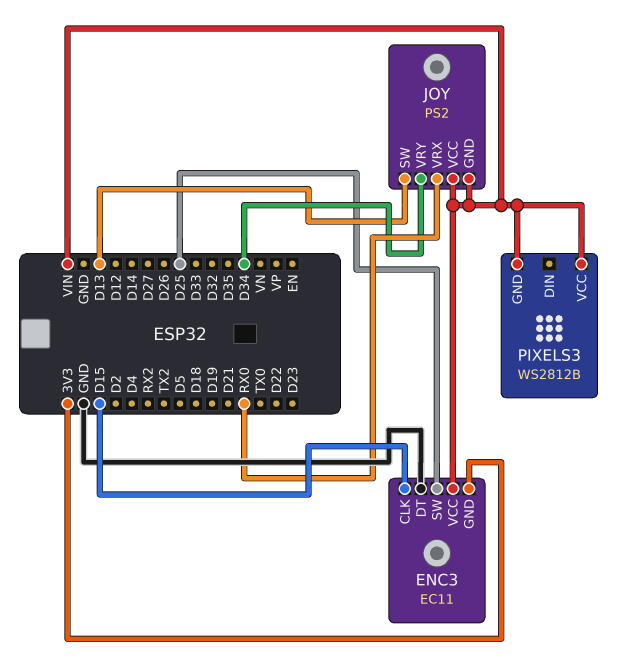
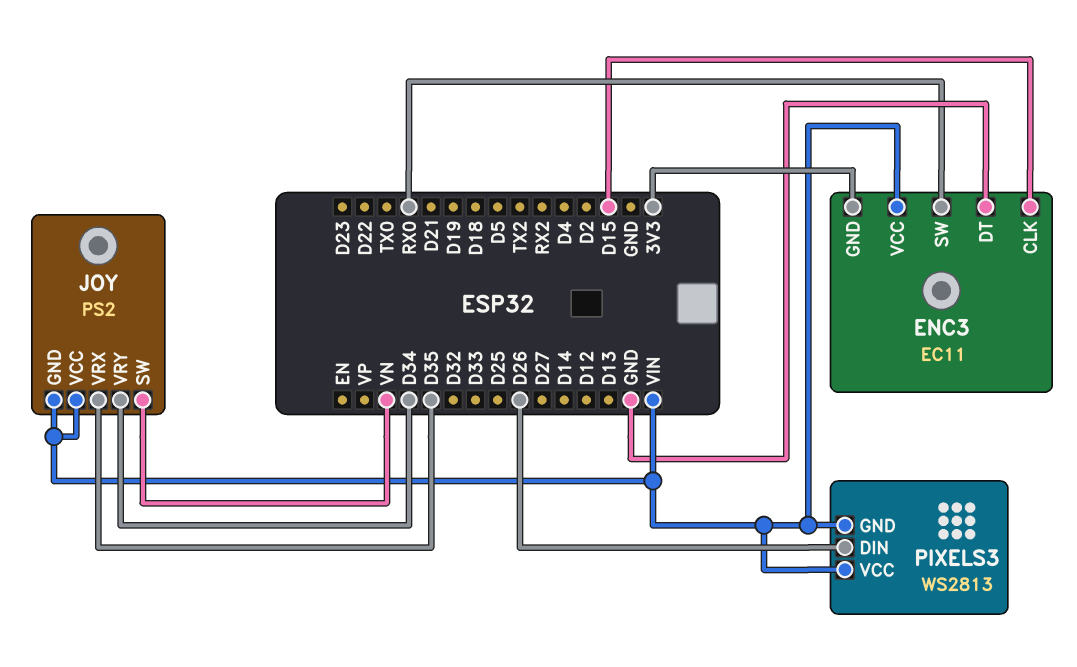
ENC3 pin SW: D25 -> RX0
JOY pin SW: D13 -> VN
JOY pin VRX: RX0 -> D35
PIXELS3: WS2812B -> WS2813
PIXELS3 pin DIN: none -> D26

